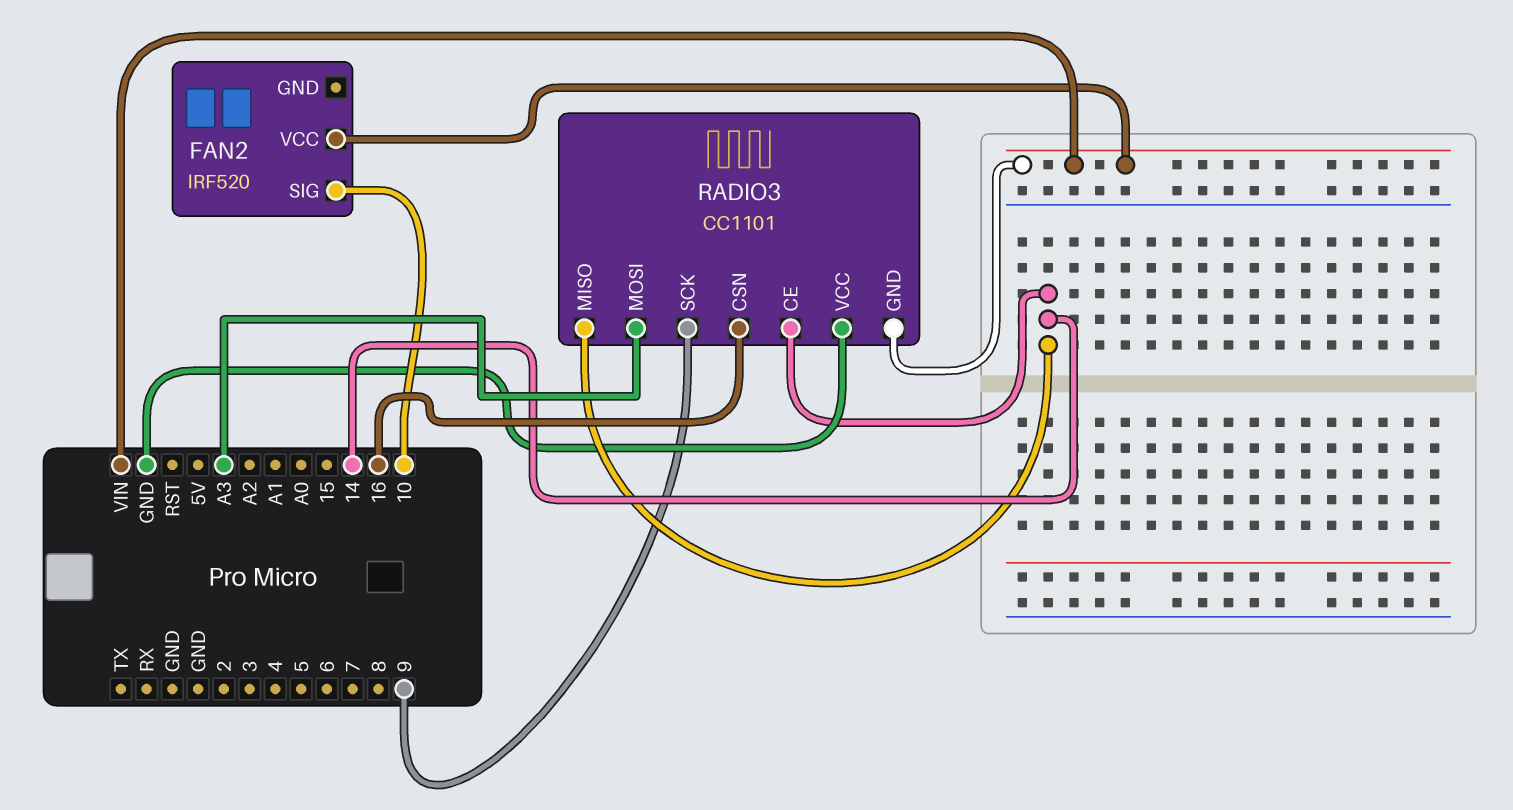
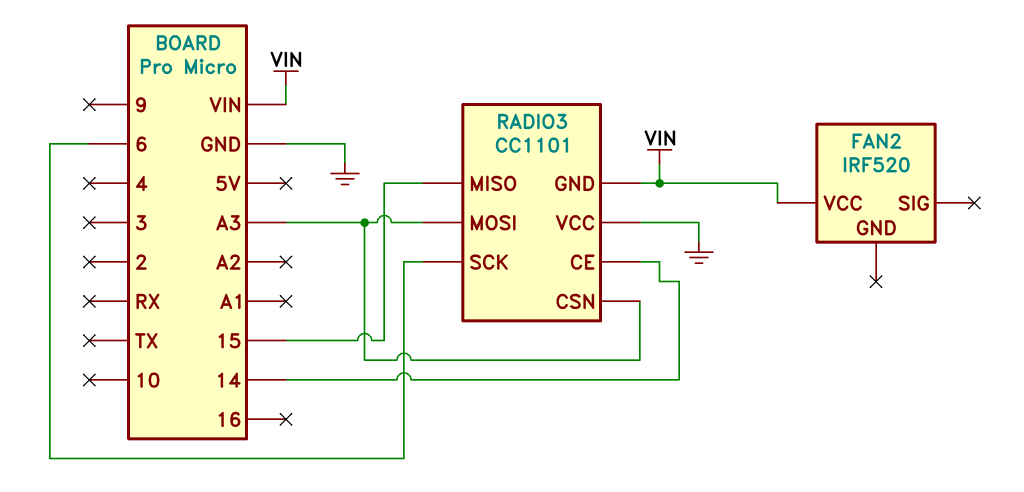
FAN2 pin SIG: 10 -> none
RADIO3 pin CSN: 16 -> A3
RADIO3 pin MISO: 14 -> 15
RADIO3 pin SCK: 9 -> 6

